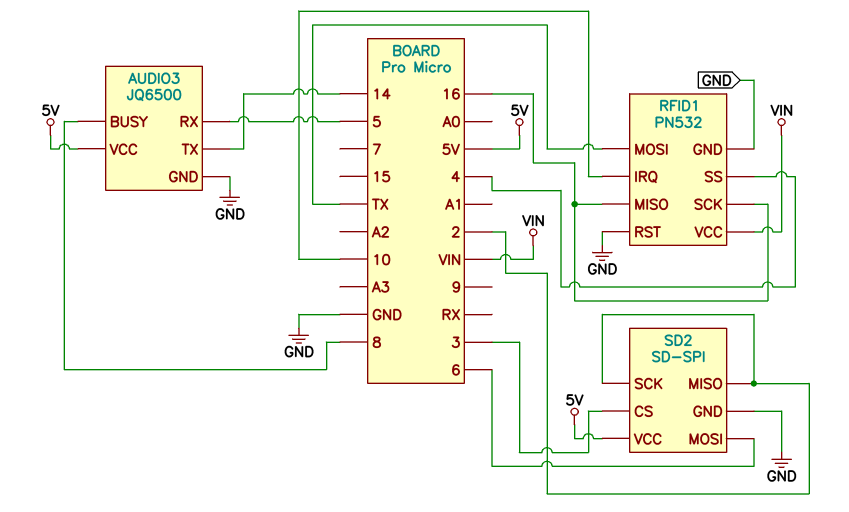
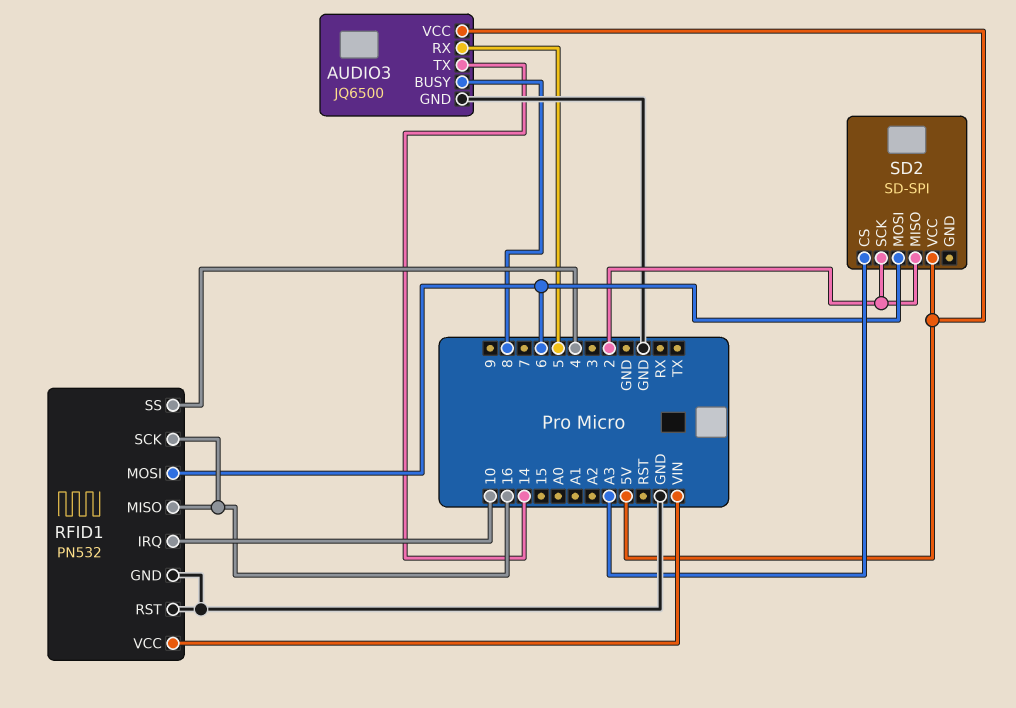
RFID1 pin MOSI: TX -> 6
SD2 pin CS: 3 -> A3
SD2 pin GND: GND -> none

